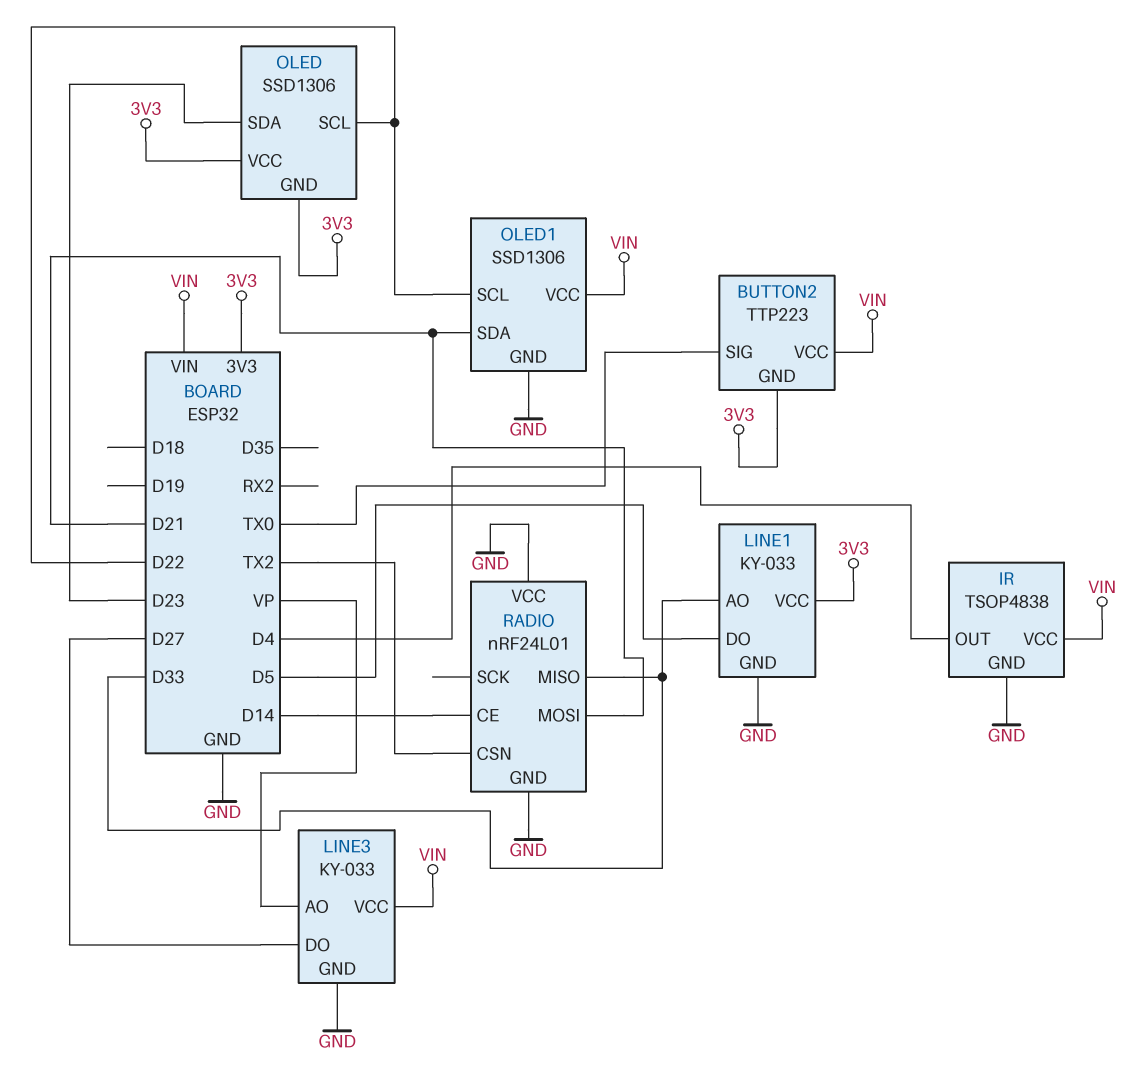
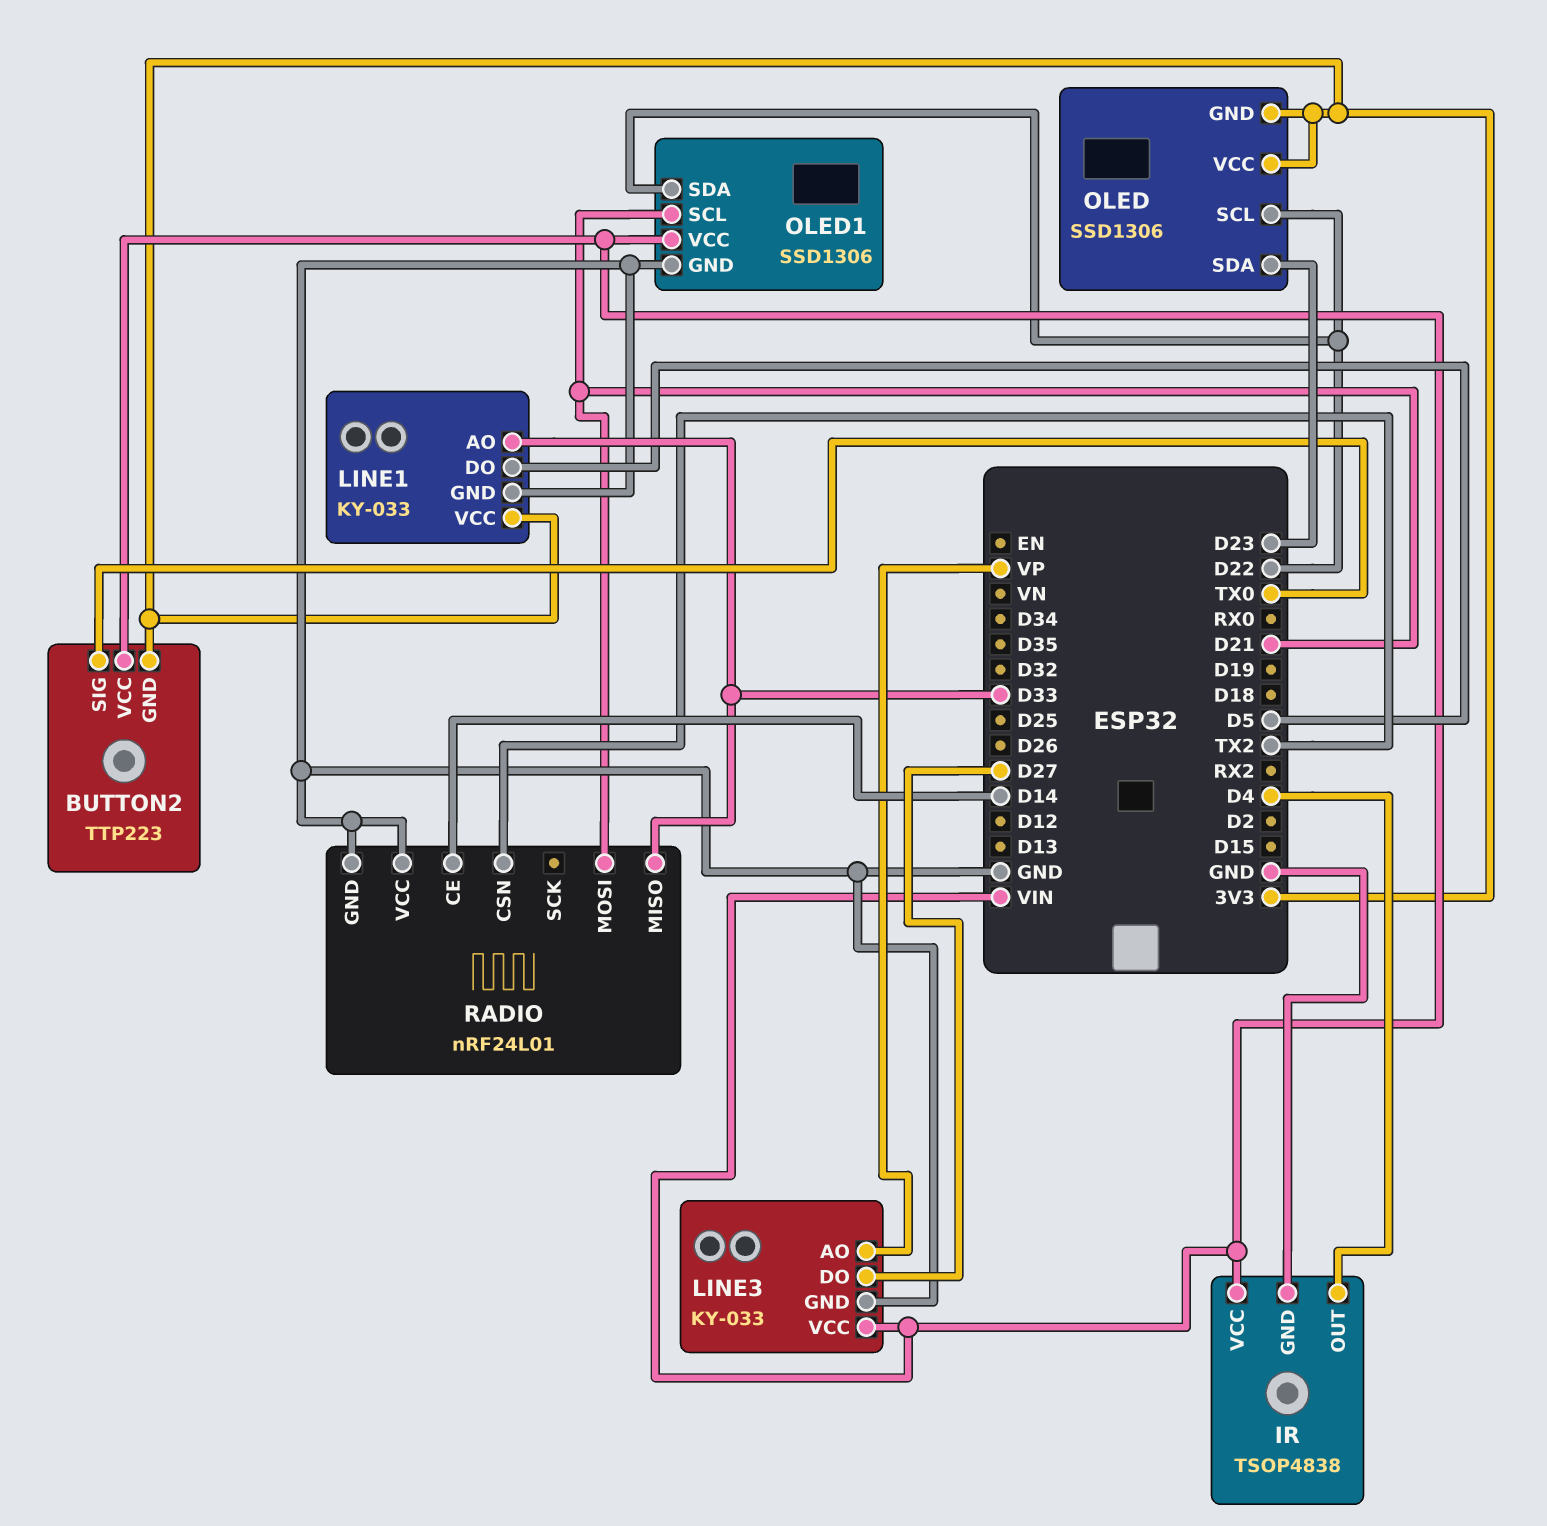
OLED1 pin SCL: D22 -> D21
OLED1 pin SDA: D21 -> D22

